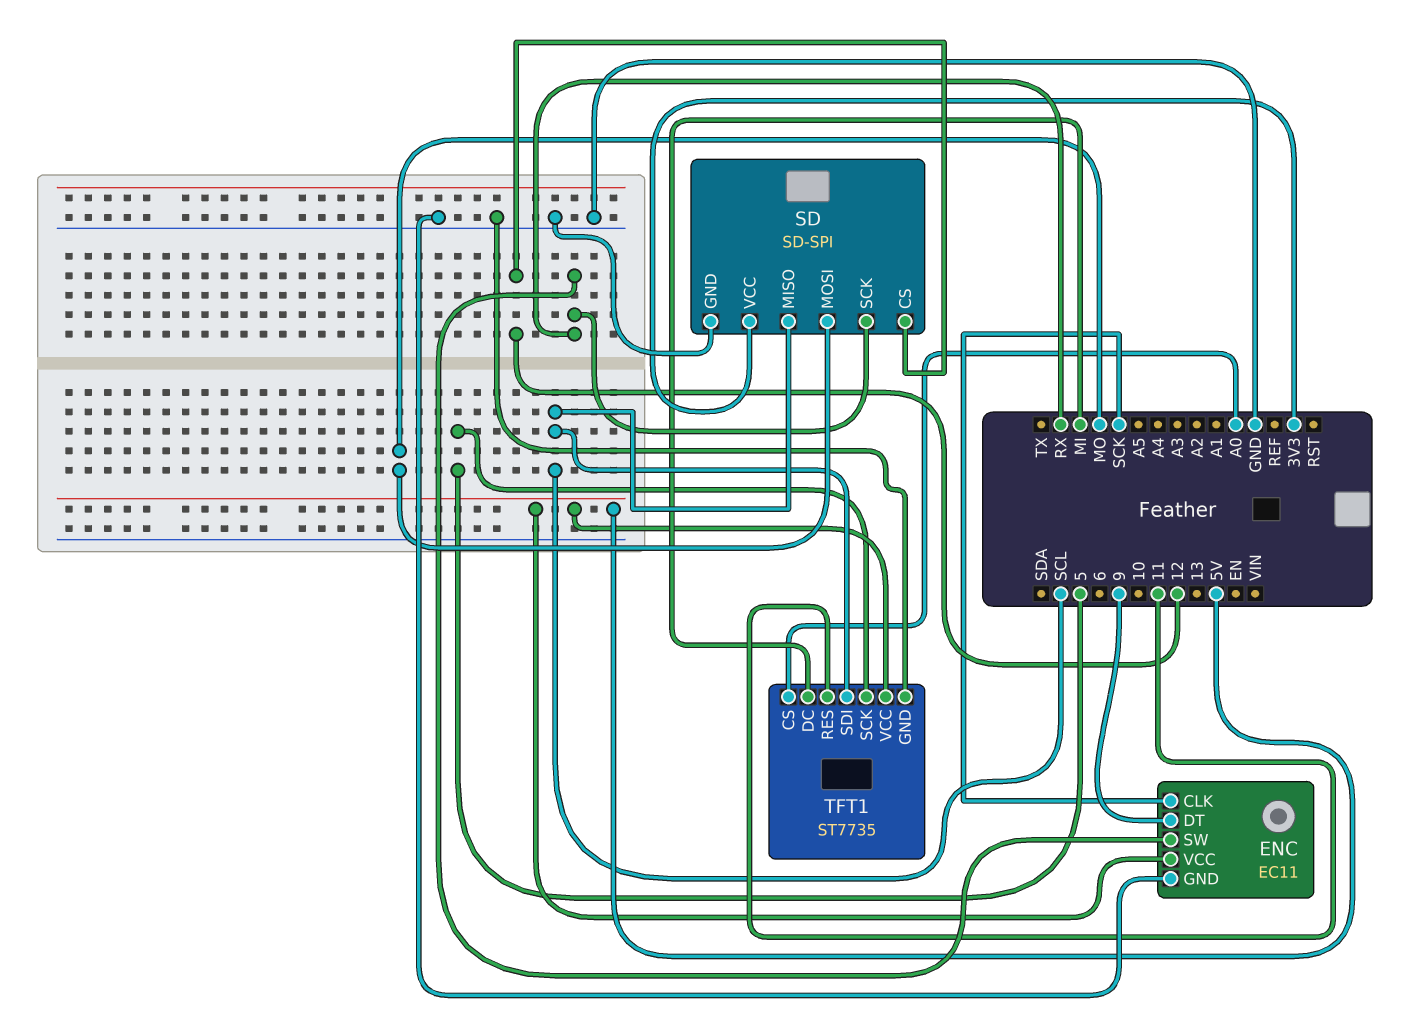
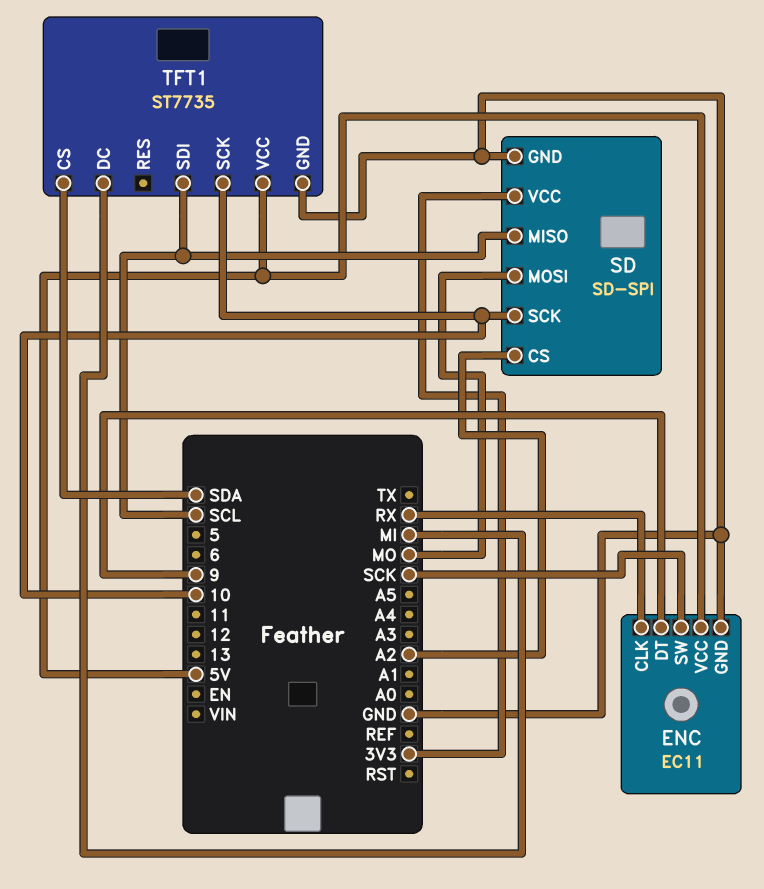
ENC pin CLK: SCK -> RX
ENC pin SW: RX -> SCK
SD pin CS: 12 -> A2
SD pin SCK: RX -> 10
TFT1 pin CS: A0 -> SDA
TFT1 pin RES: 11 -> none
TFT1 pin SCK: 5 -> 10

